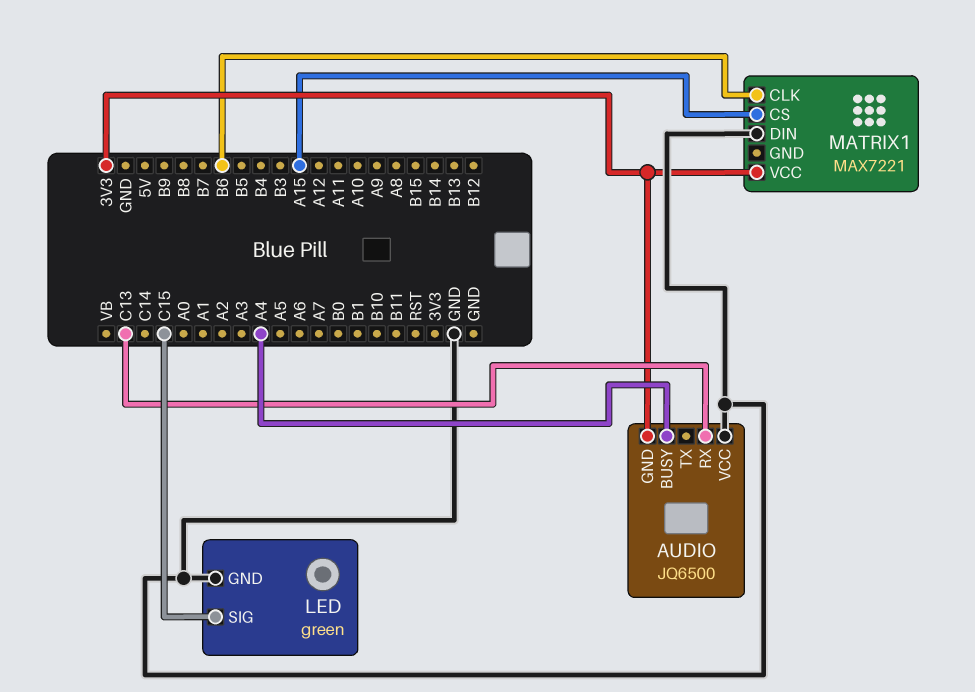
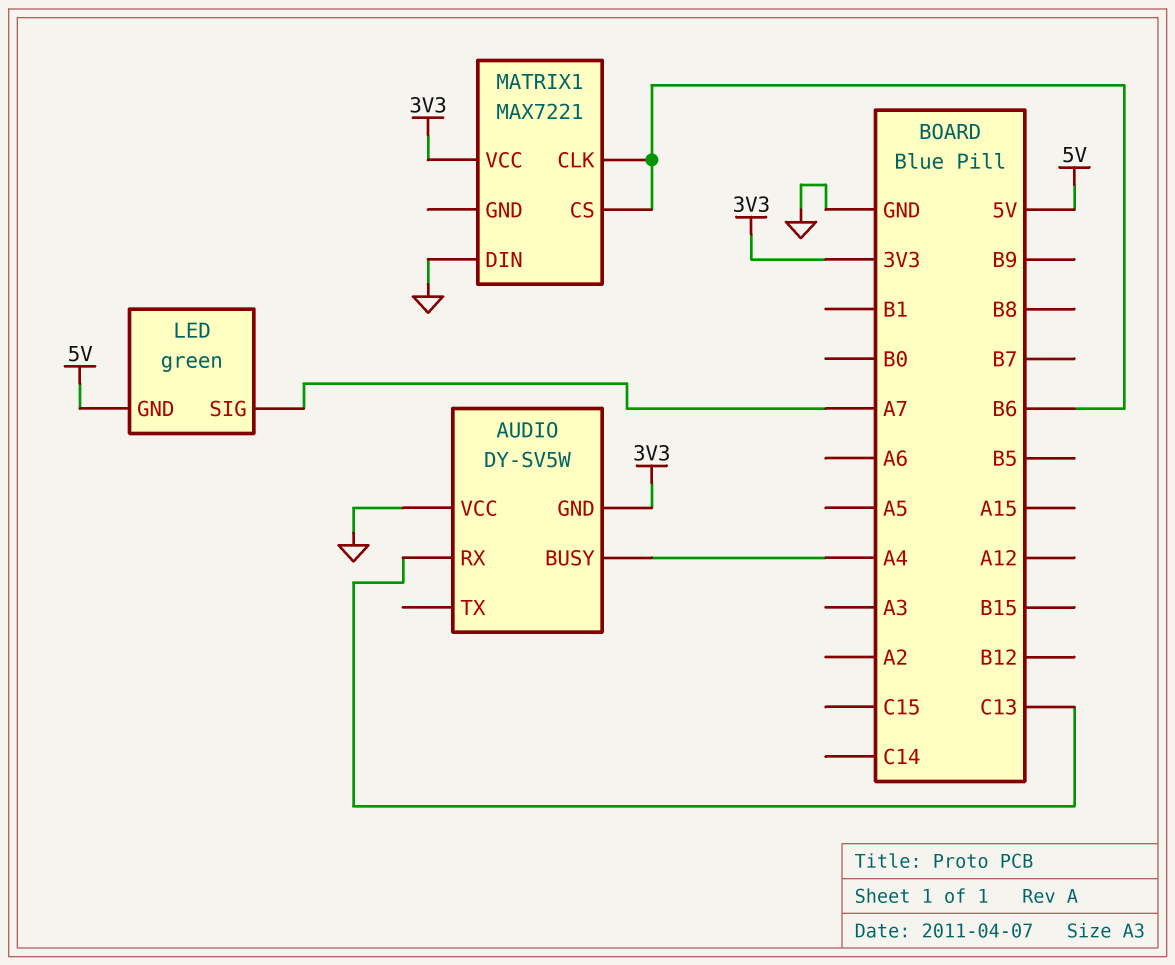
AUDIO: JQ6500 -> DY-SV5W
LED pin GND: GND -> 5V
LED pin SIG: C15 -> A7
MATRIX1 pin CS: A15 -> B6

